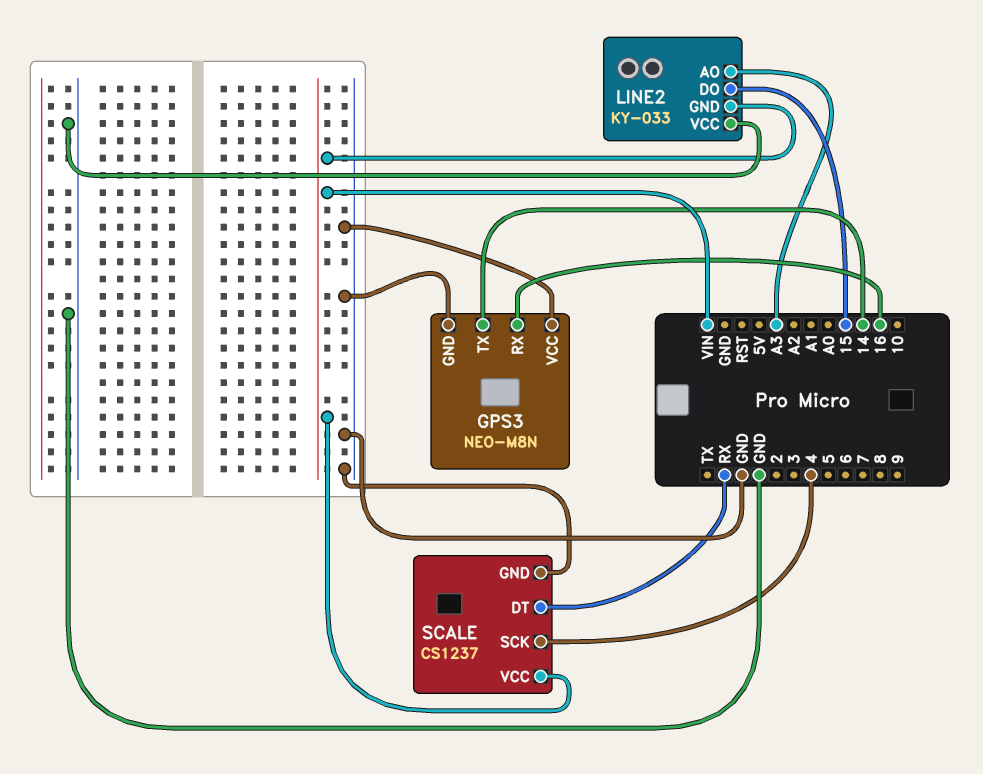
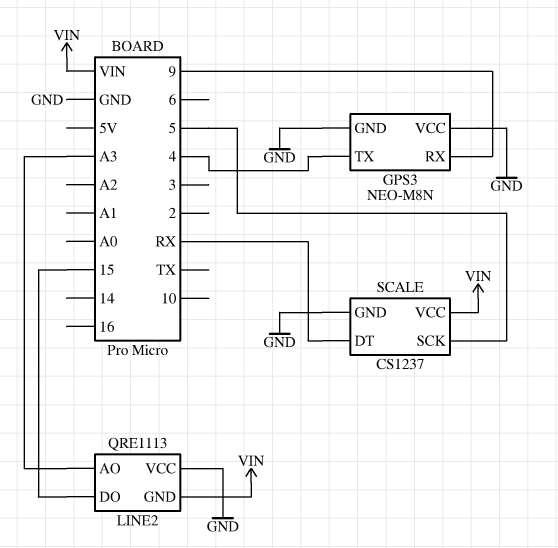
GPS3 pin RX: 16 -> 9
GPS3 pin TX: 14 -> 4
LINE2: KY-033 -> QRE1113
SCALE pin SCK: 4 -> 5

